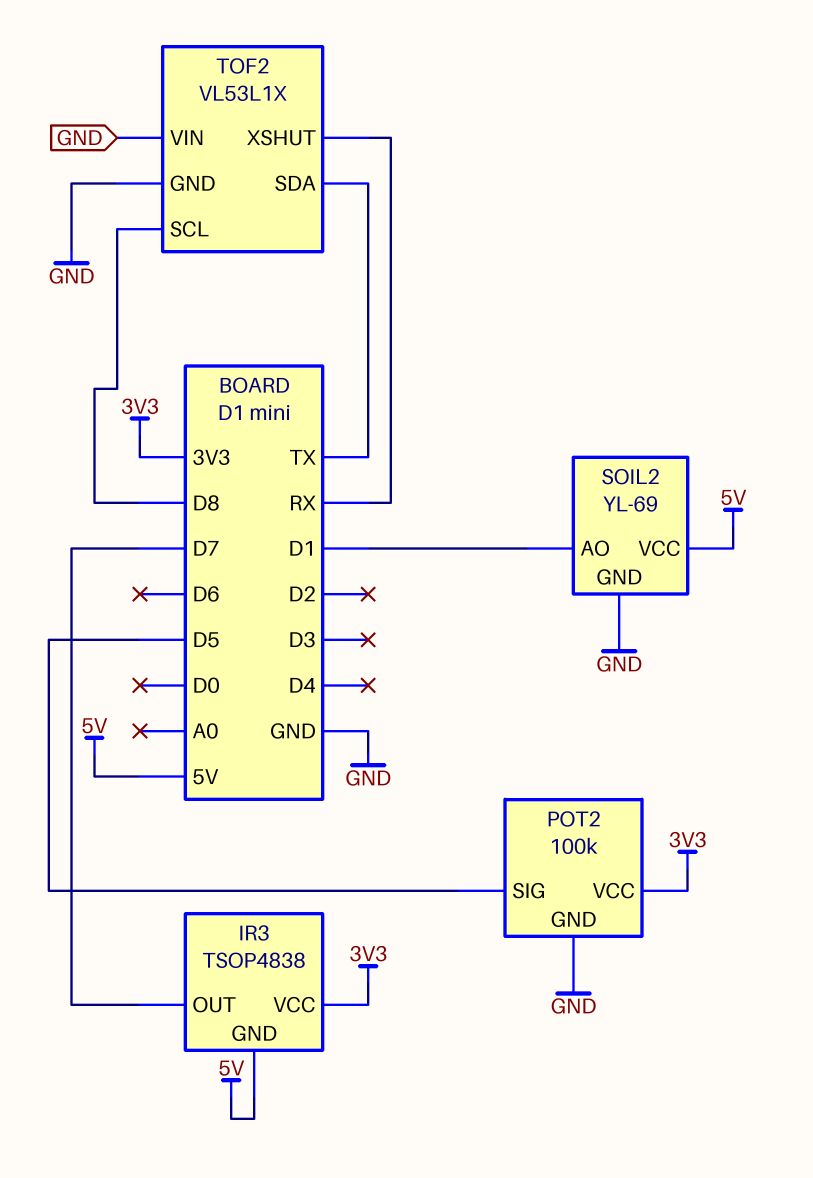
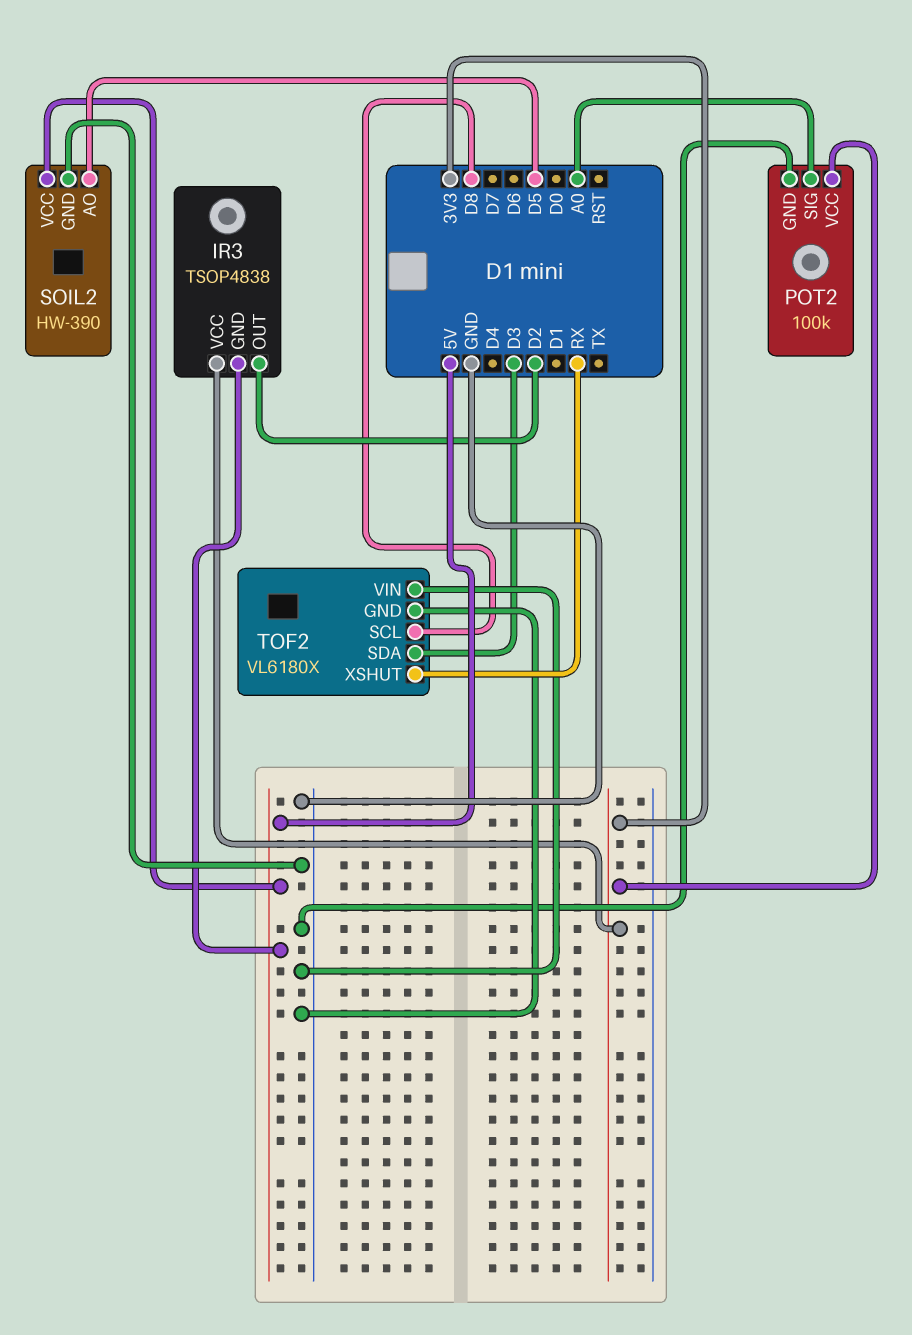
IR3 pin OUT: D7 -> D2
POT2 pin SIG: D5 -> A0
SOIL2: YL-69 -> HW-390
SOIL2 pin AO: D1 -> D5
TOF2: VL53L1X -> VL6180X
TOF2 pin SDA: TX -> D3

